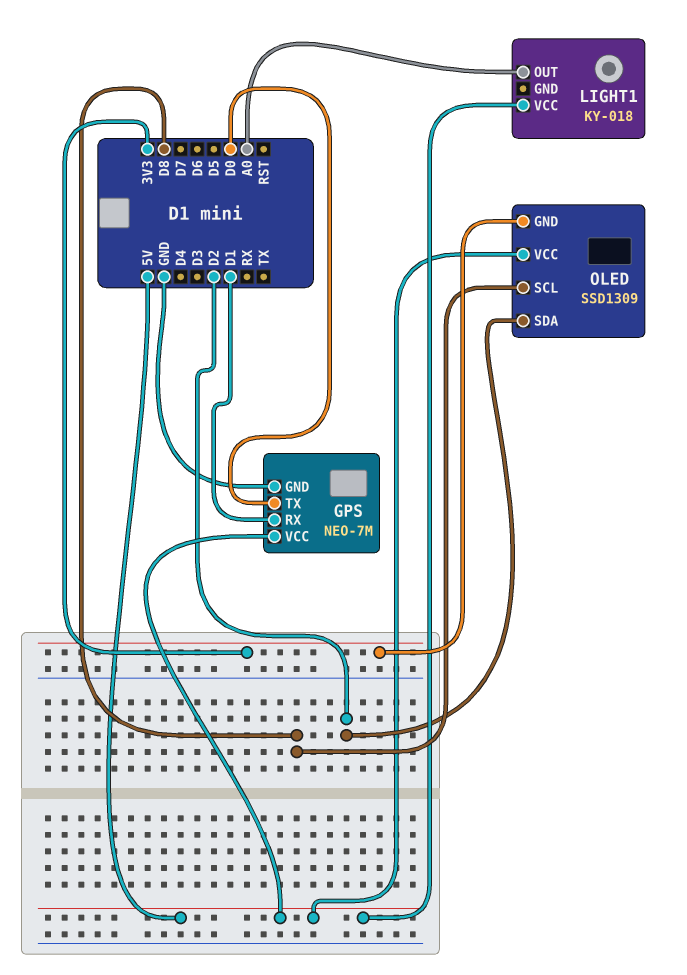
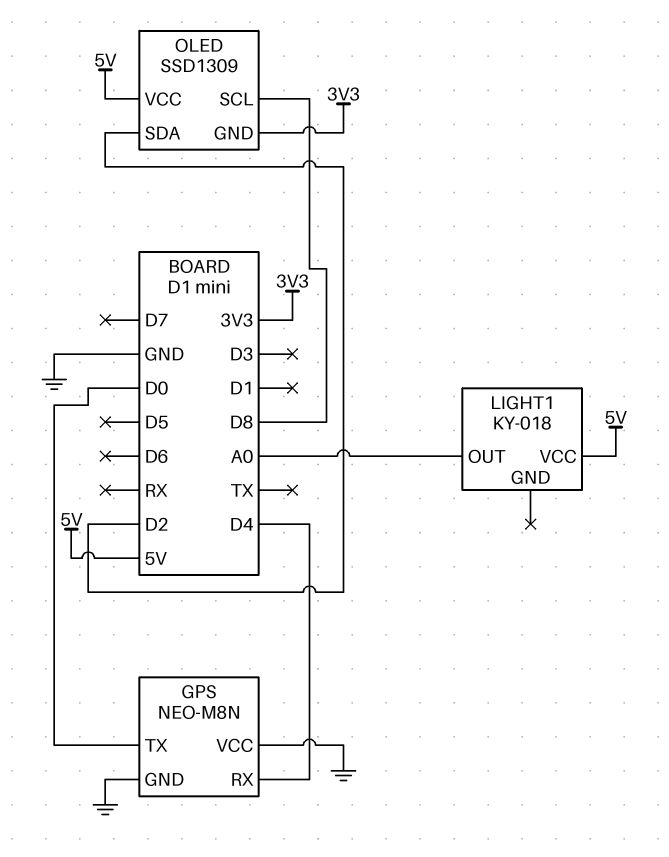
GPS: NEO-7M -> NEO-M8N
GPS pin RX: D1 -> D4
GPS pin VCC: 5V -> GND

